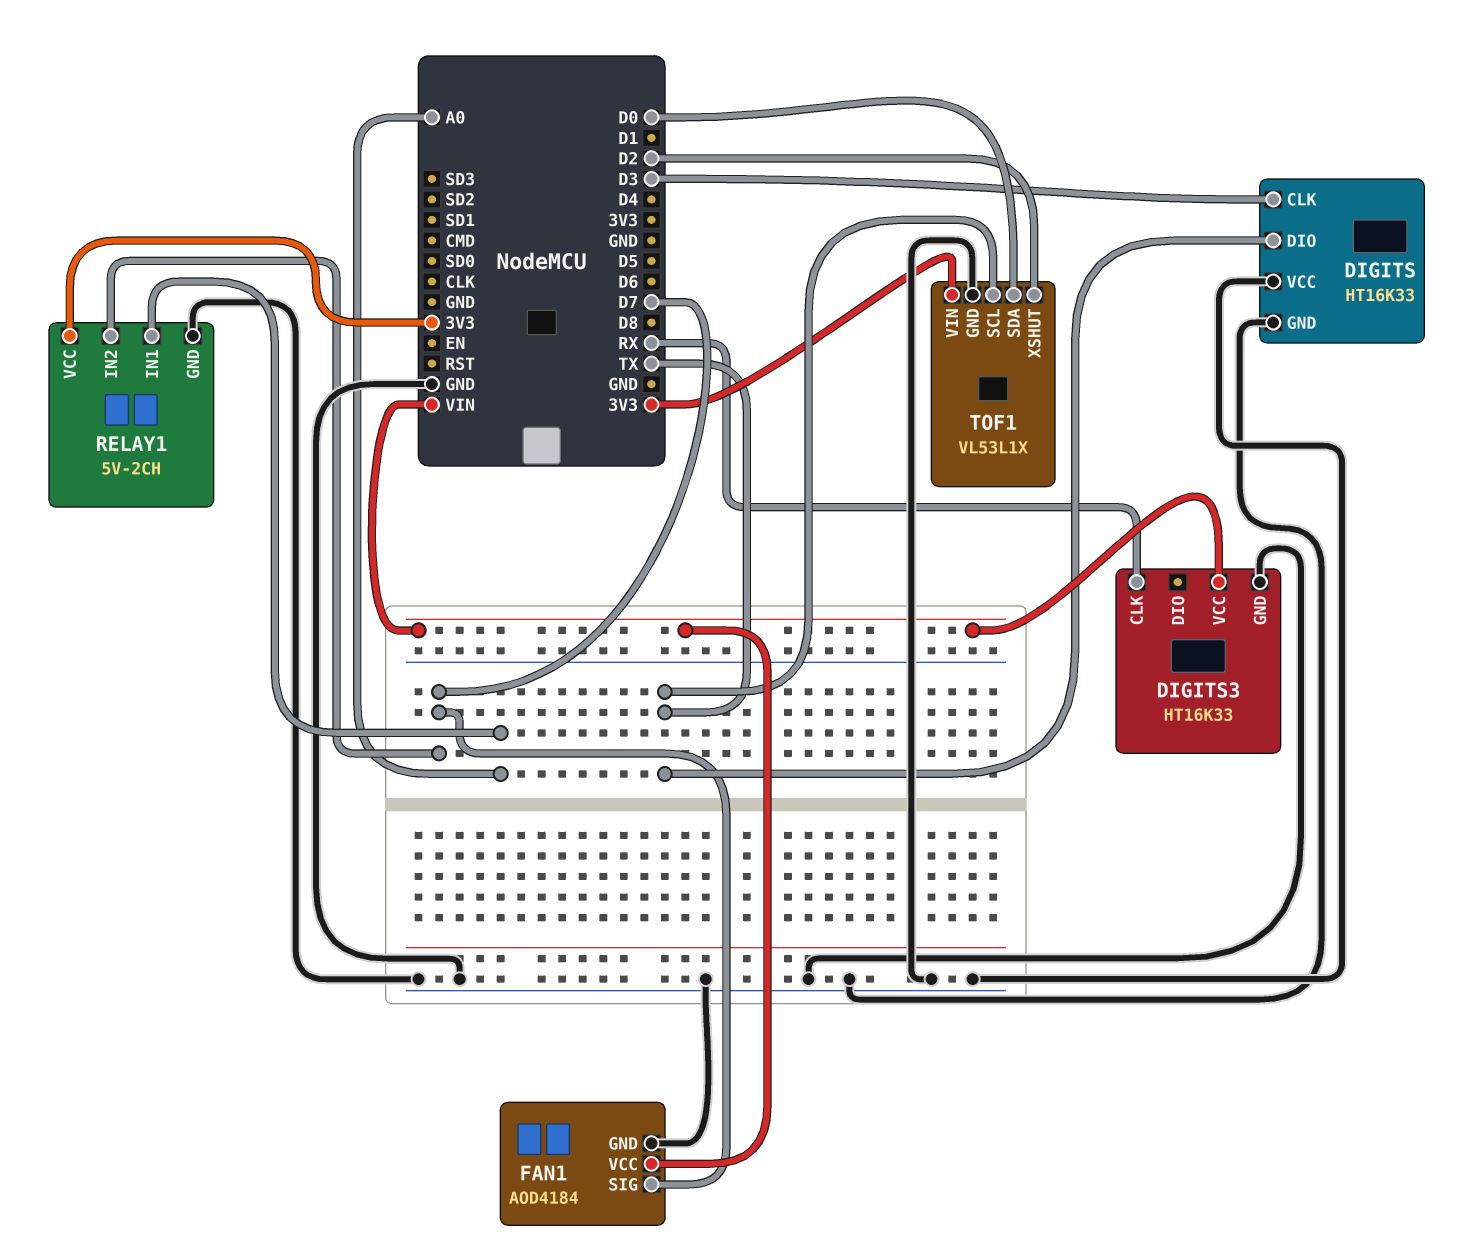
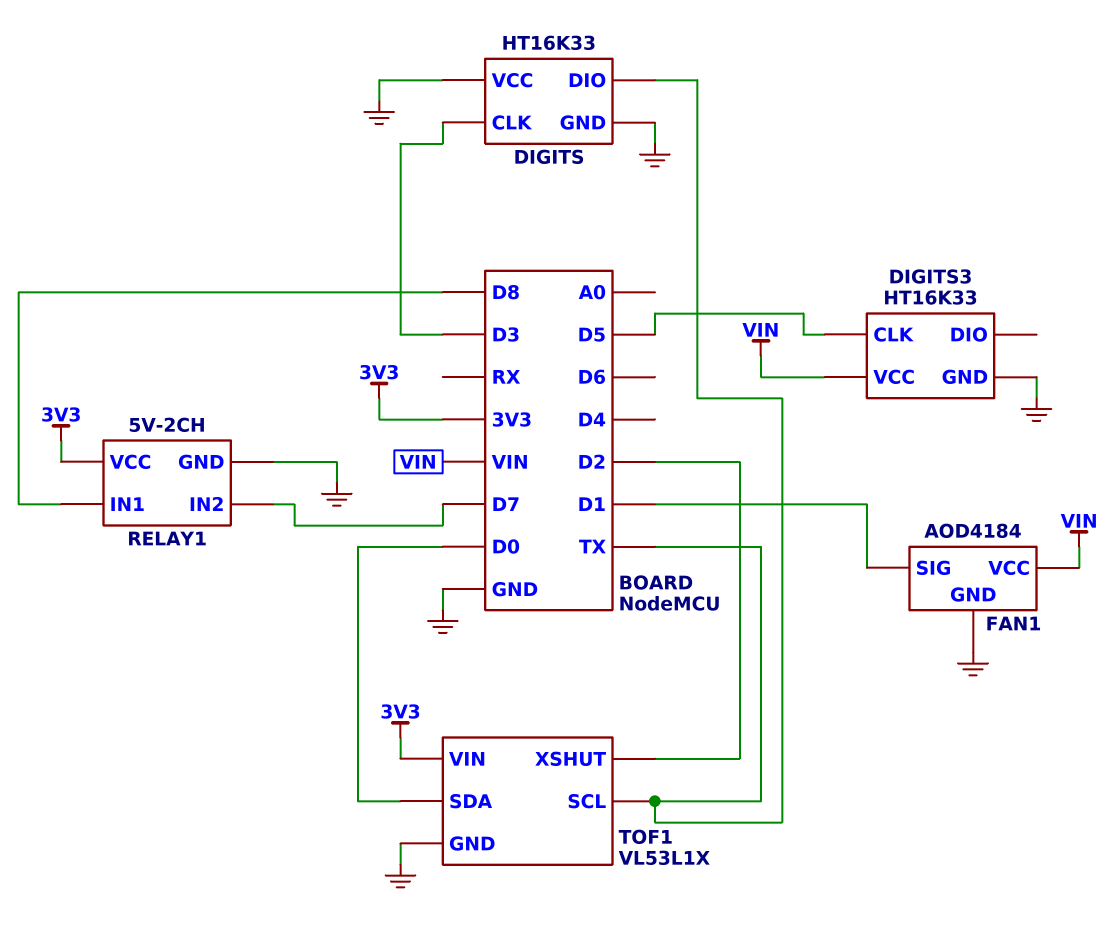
DIGITS3 pin CLK: RX -> D5
FAN1 pin SIG: D7 -> D1
RELAY1 pin IN1: A0 -> D8

